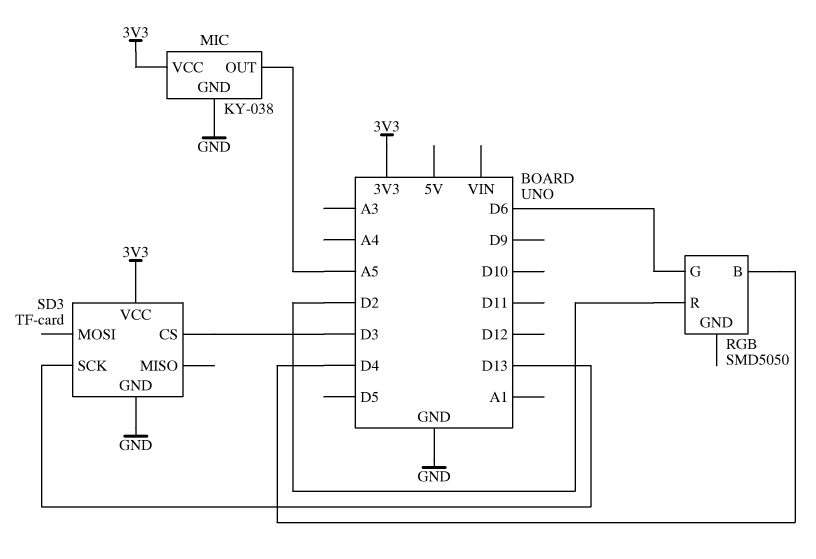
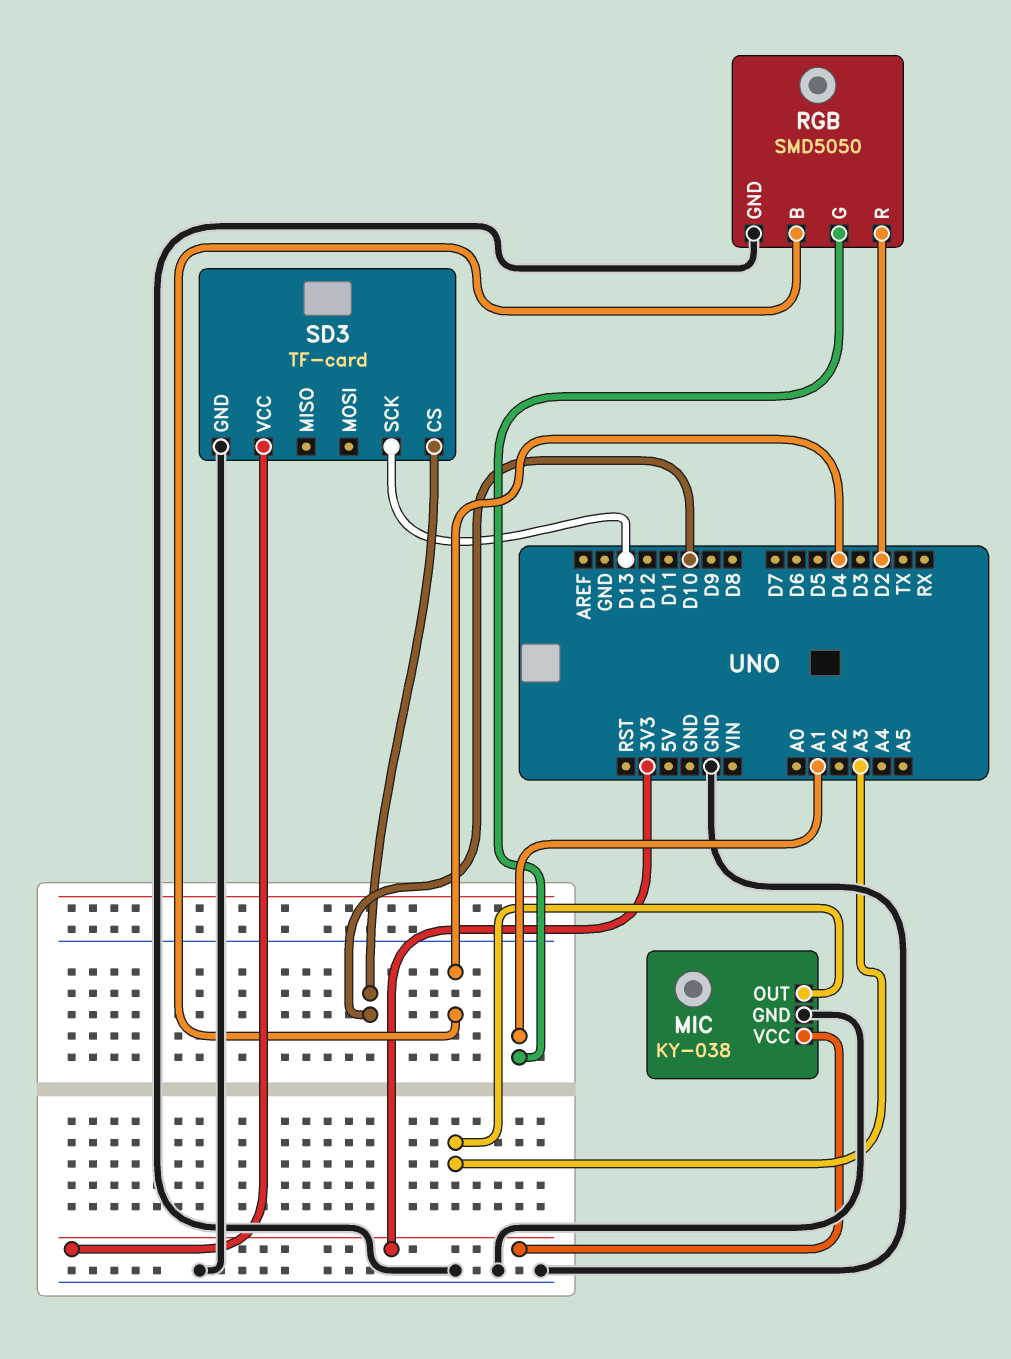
MIC pin OUT: A5 -> A3
RGB pin G: D6 -> A1
RGB pin GND: none -> GND
SD3 pin CS: D3 -> D10

